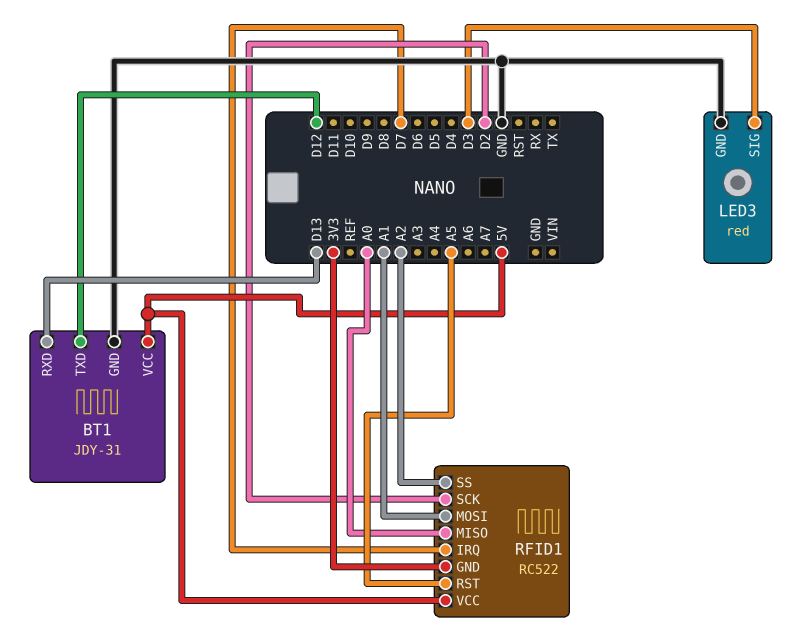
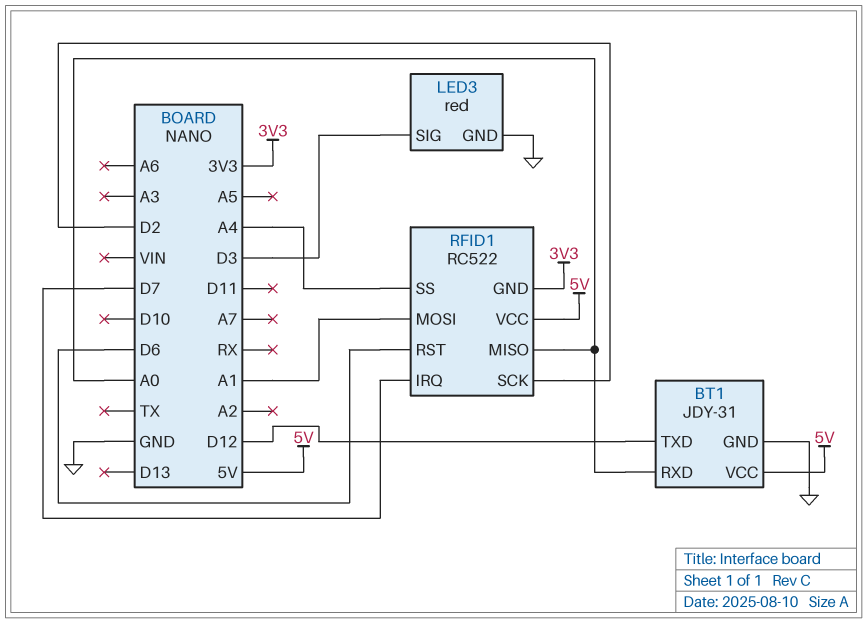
BT1 pin RXD: D13 -> A0
RFID1 pin RST: A5 -> D6
RFID1 pin SS: A2 -> A4

